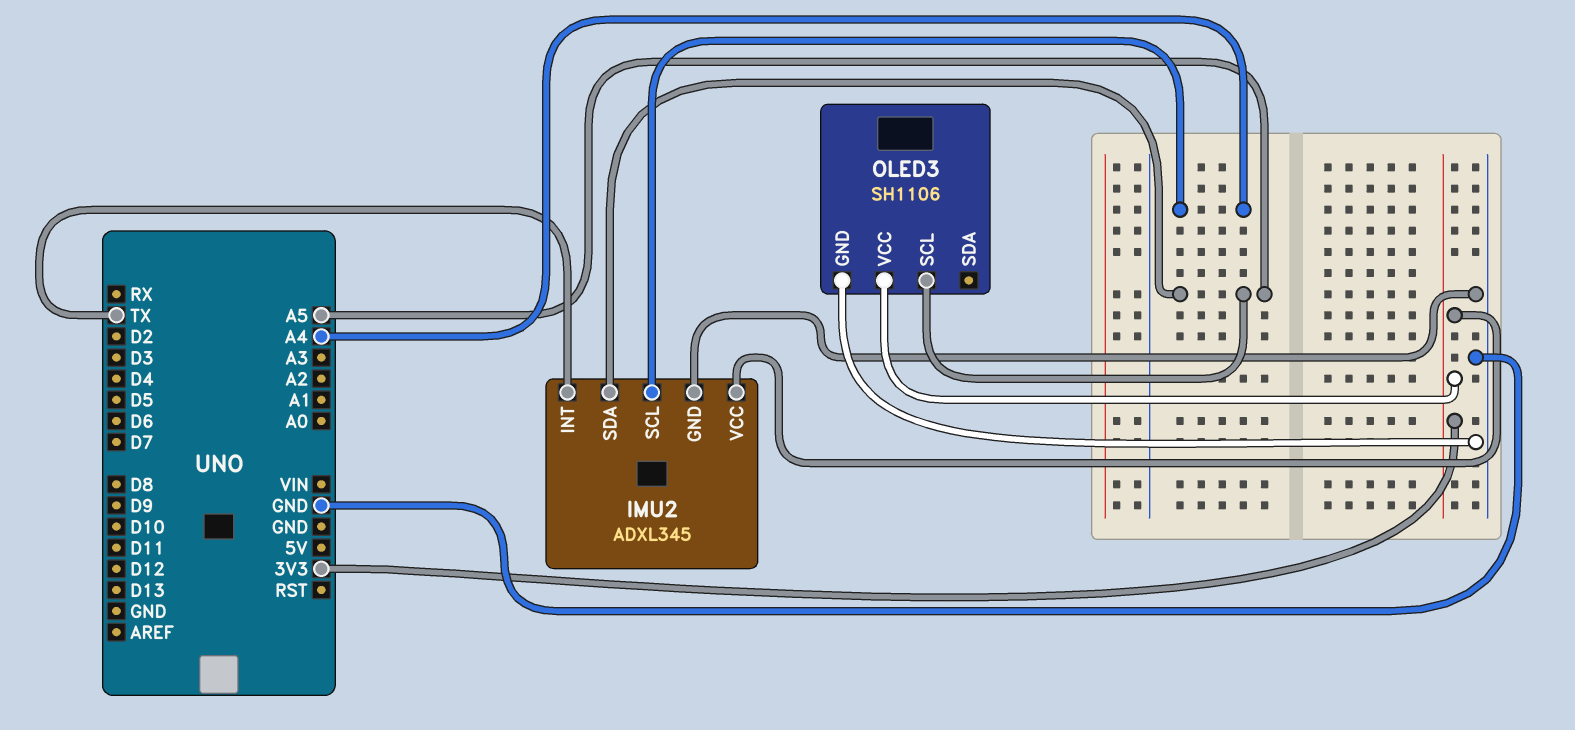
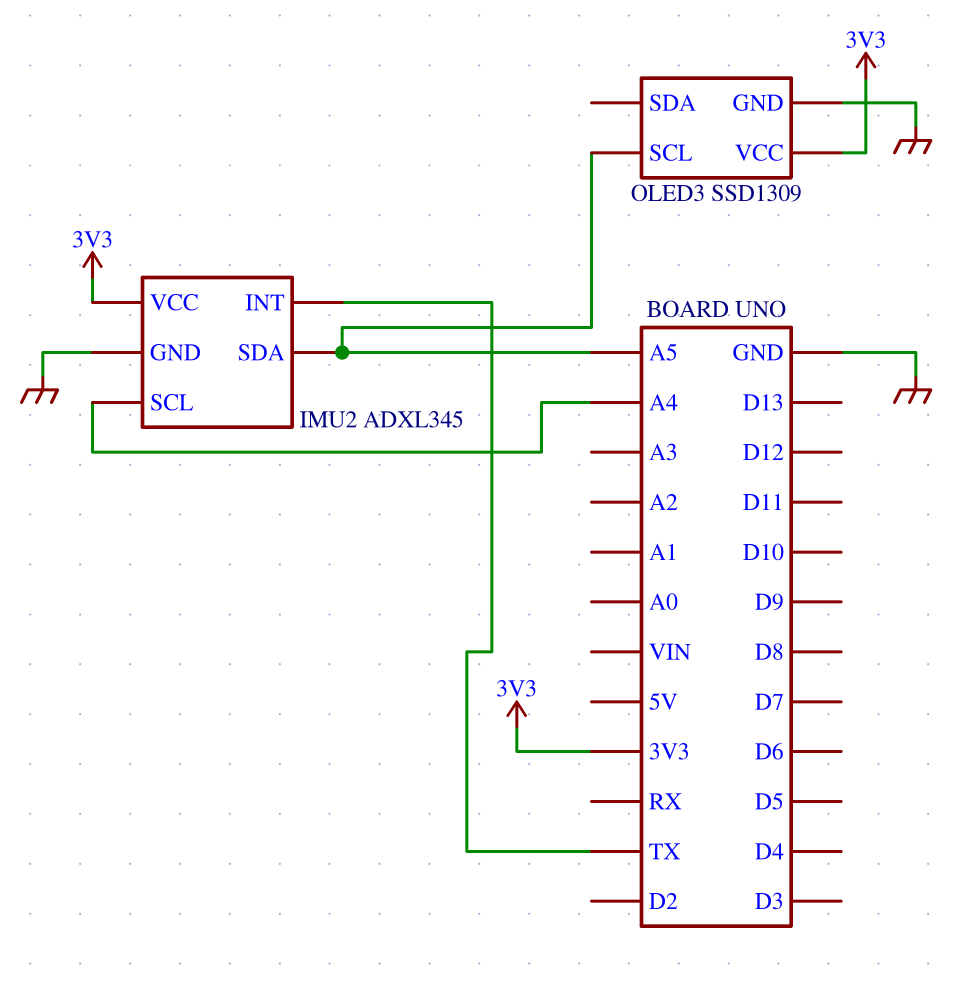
OLED3: SH1106 -> SSD1309

